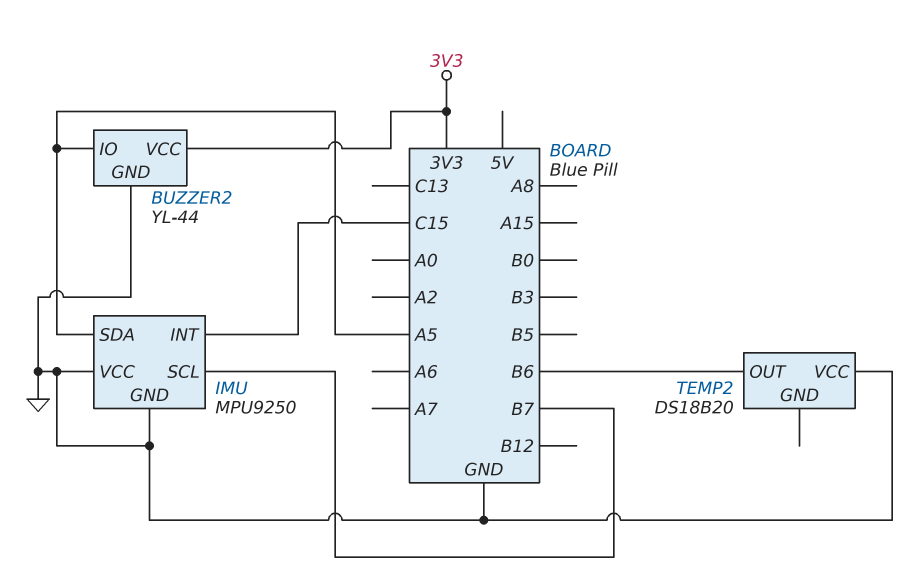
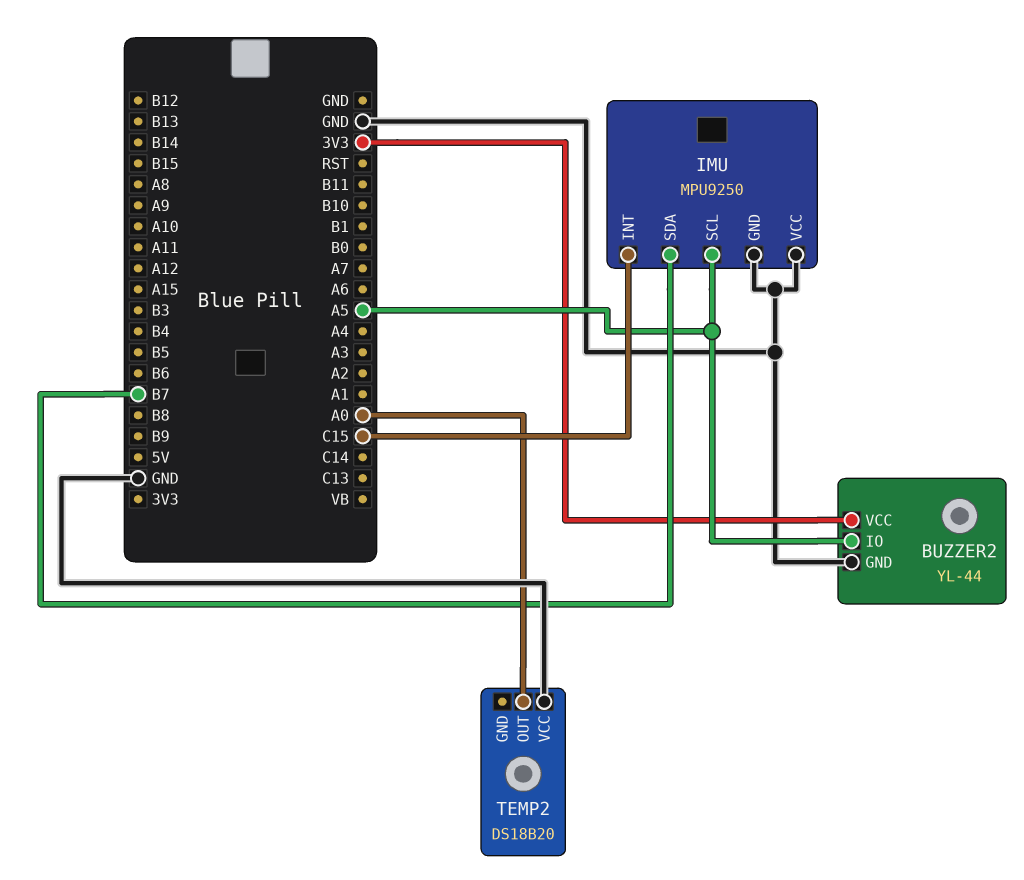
IMU pin SCL: B7 -> A5
IMU pin SDA: A5 -> B7
TEMP2 pin OUT: B6 -> A0

